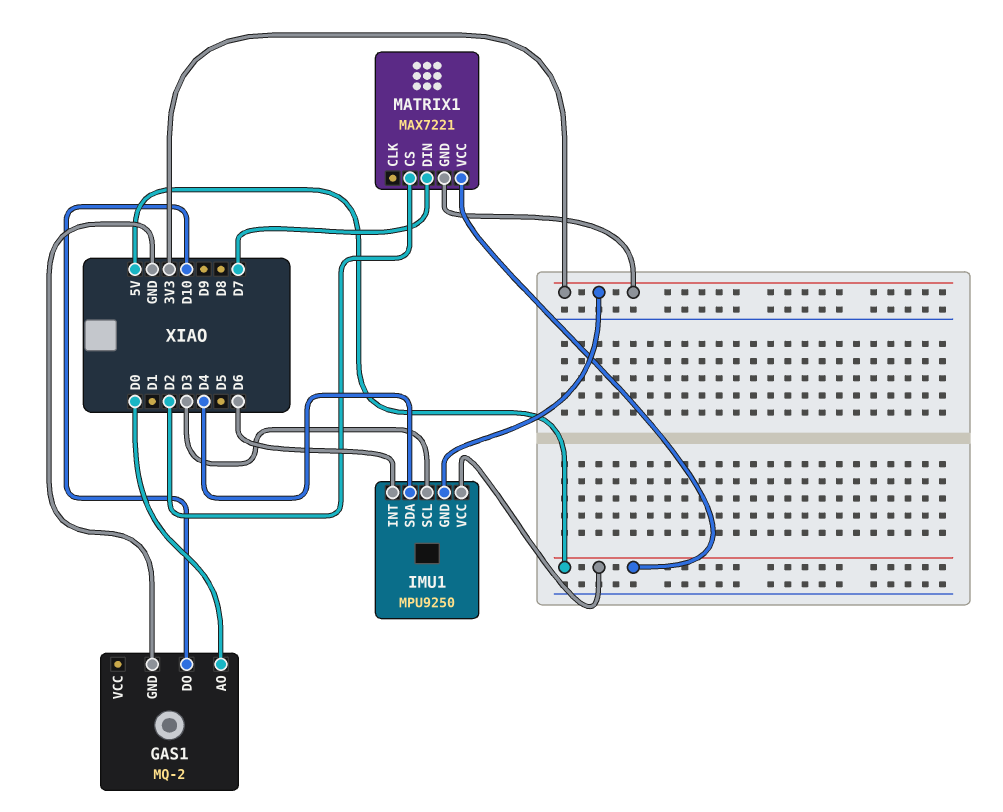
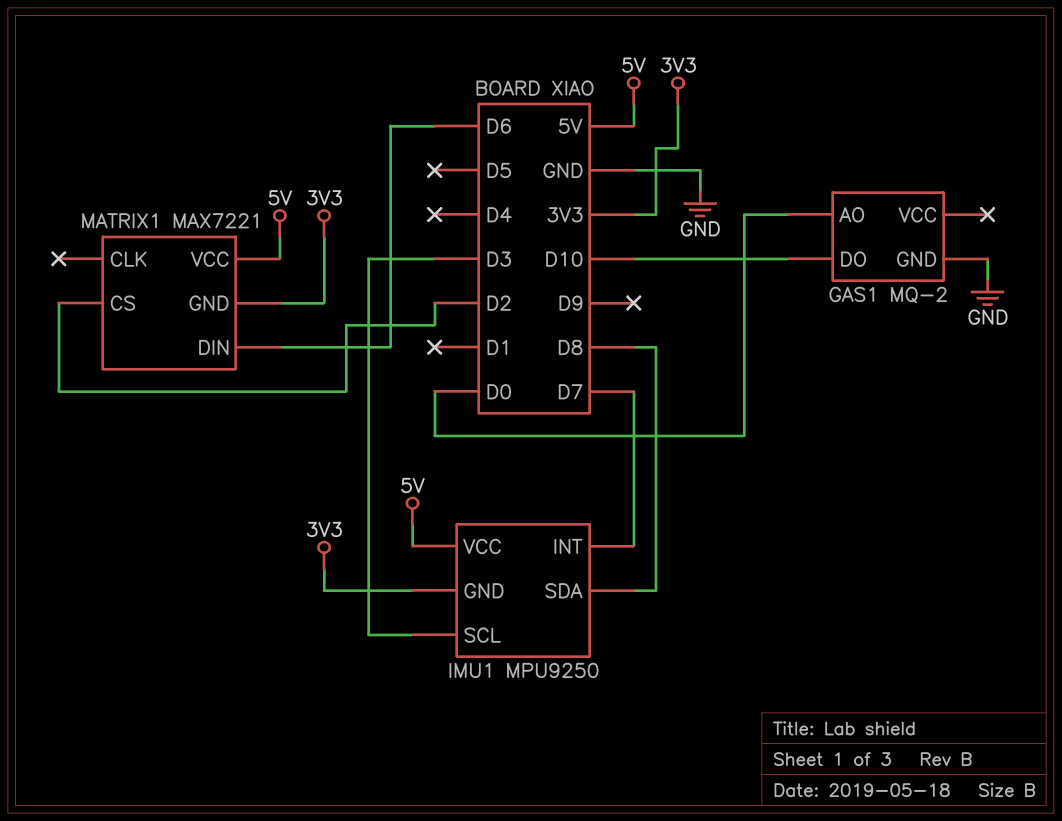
IMU1 pin INT: D6 -> D7
IMU1 pin SDA: D4 -> D8
MATRIX1 pin DIN: D7 -> D6

